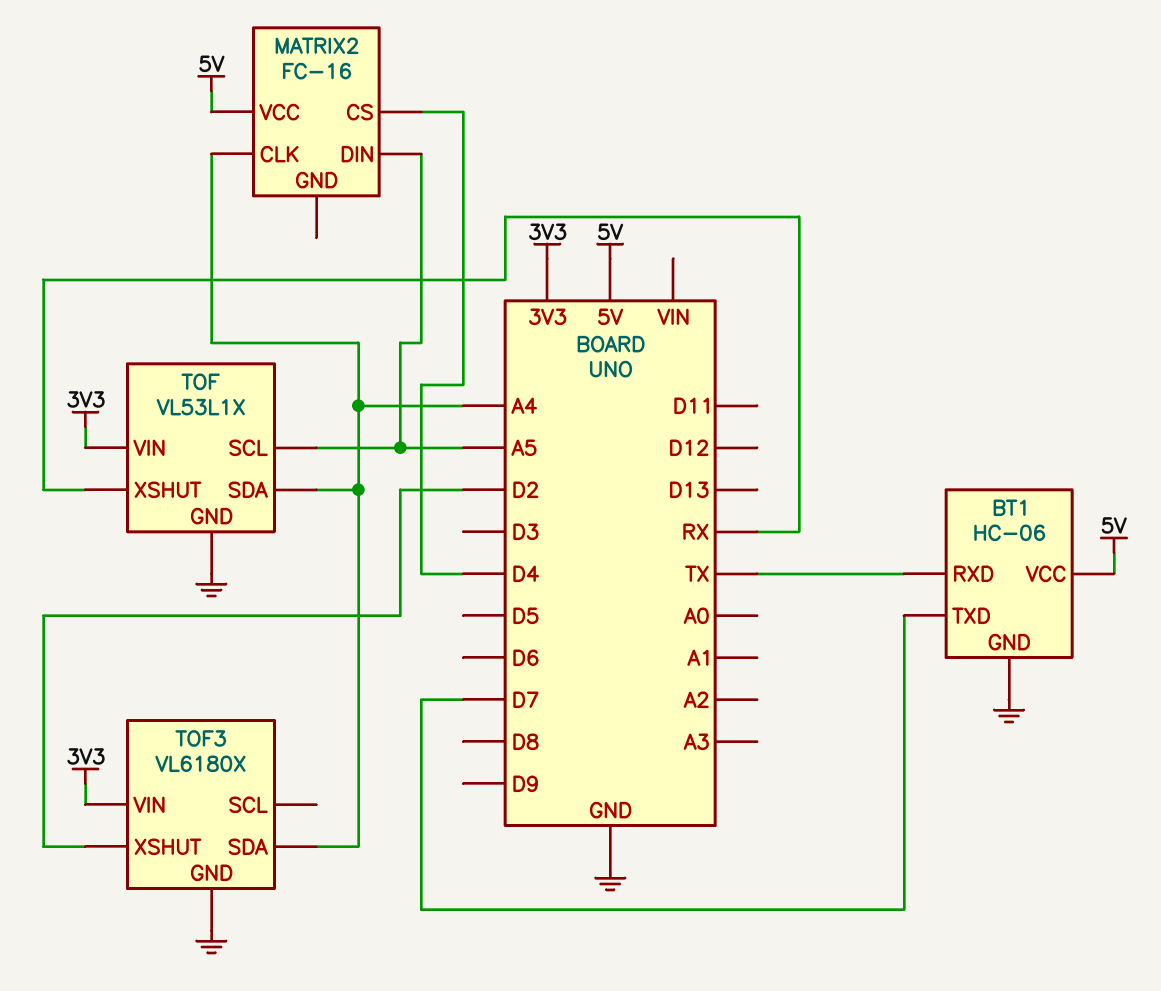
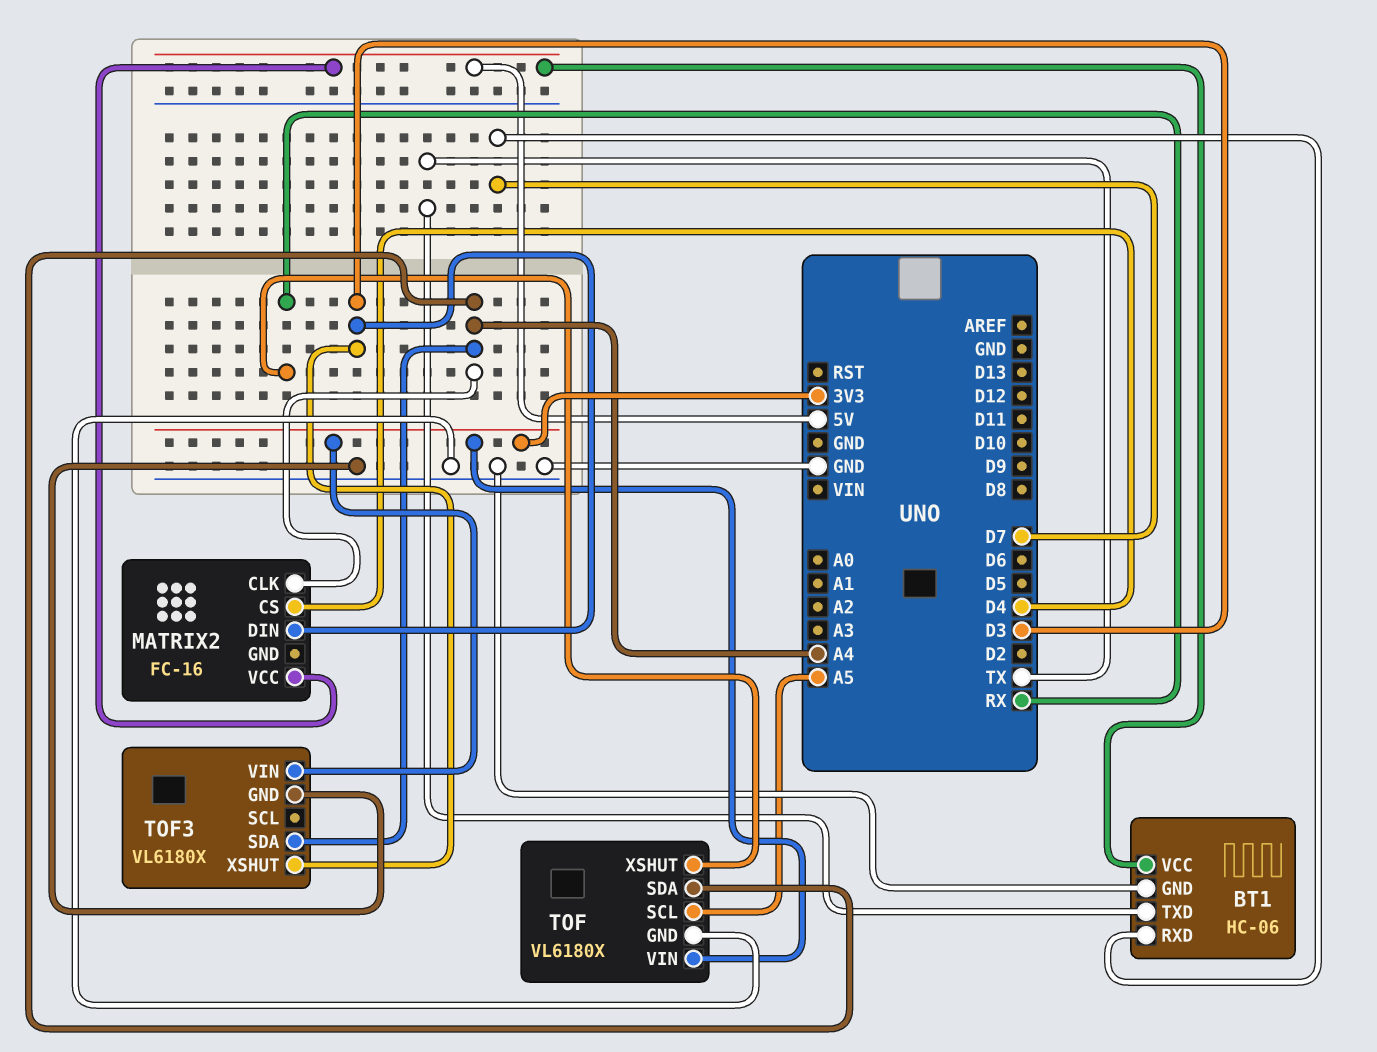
BT1 pin RXD: TX -> D7
BT1 pin TXD: D7 -> TX
MATRIX2 pin DIN: A5 -> D3
TOF: VL53L1X -> VL6180X
TOF3 pin XSHUT: D2 -> D3

